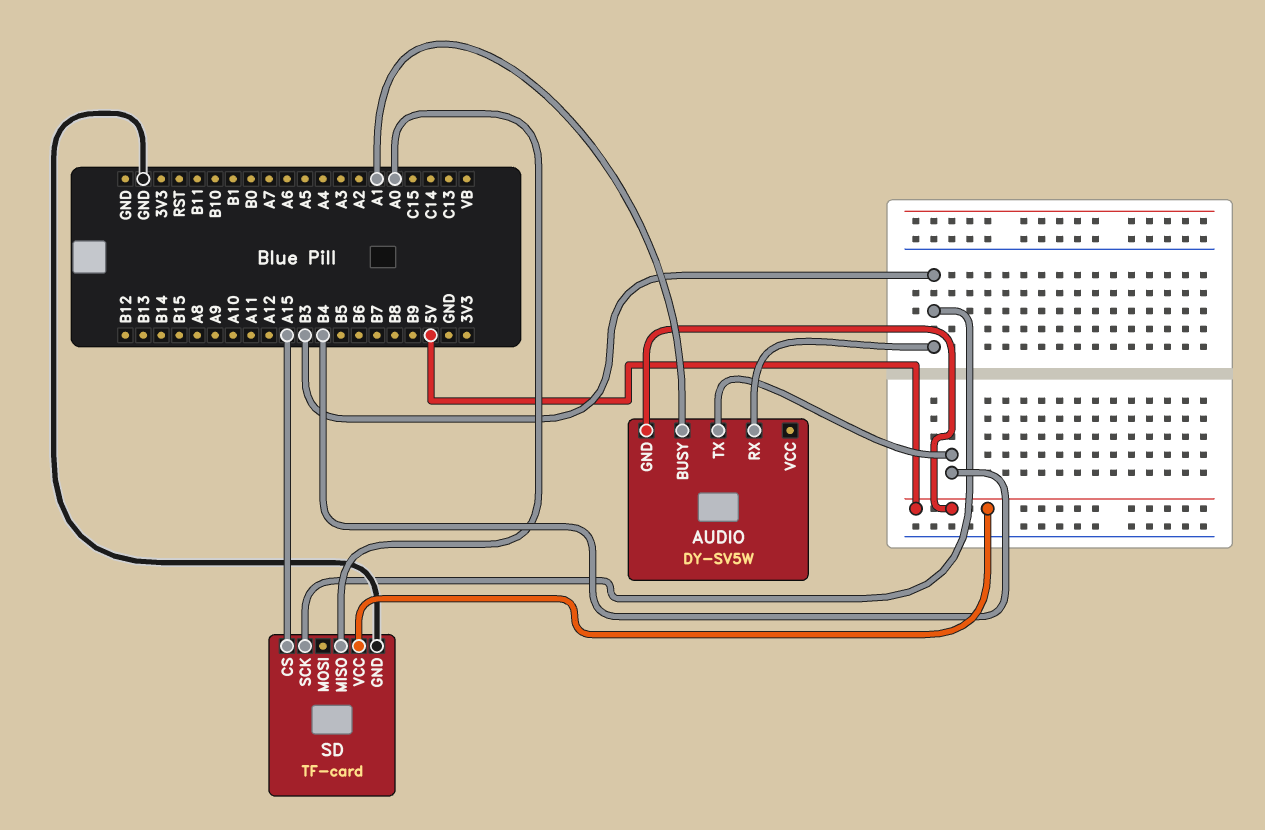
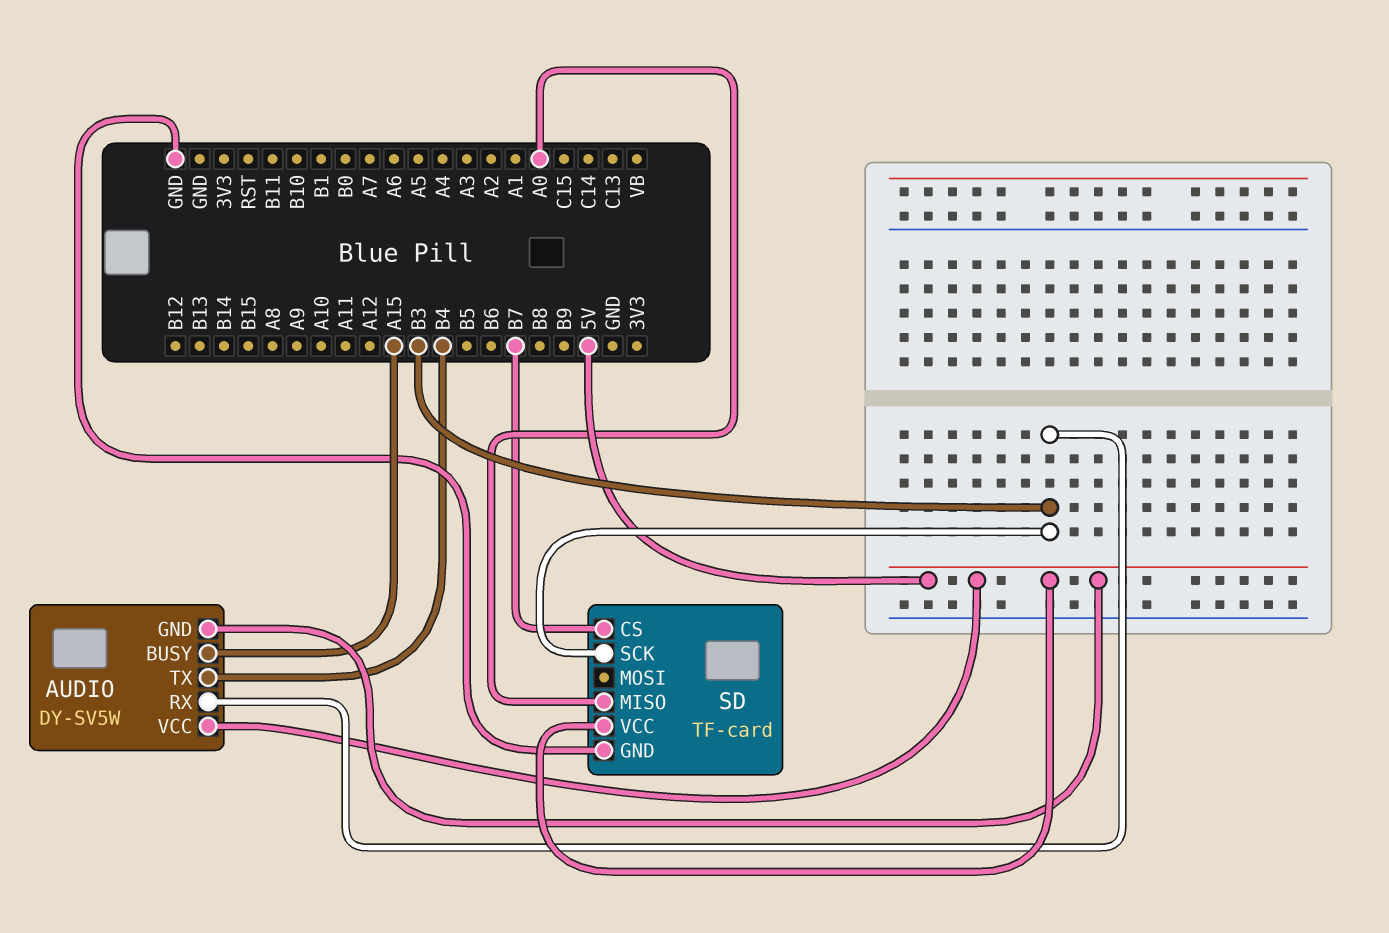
AUDIO pin BUSY: A1 -> A15
AUDIO pin VCC: none -> 5V
SD pin CS: A15 -> B7

